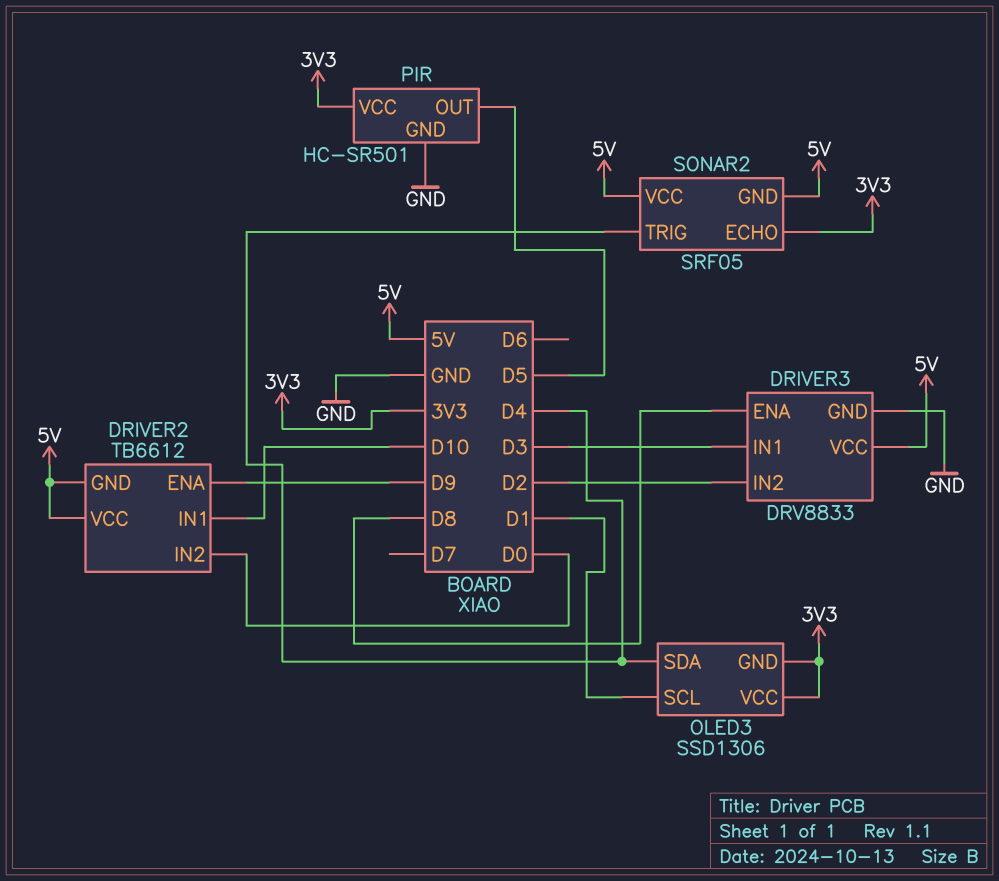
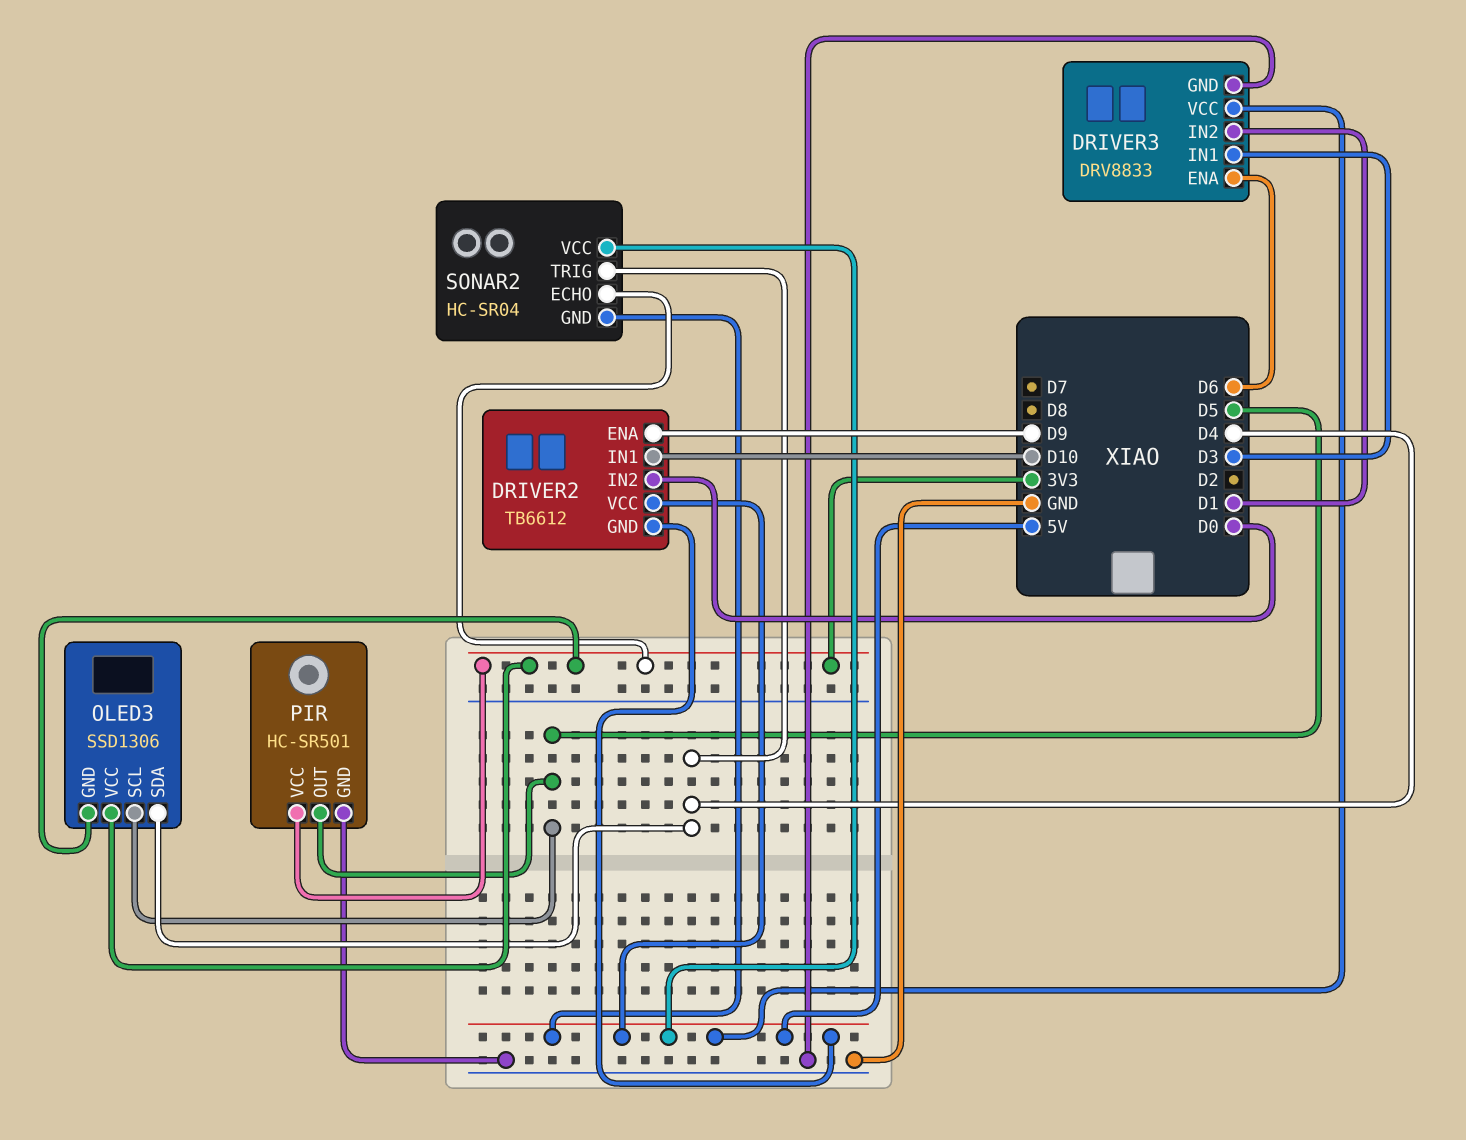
DRIVER3 pin ENA: D8 -> D6
DRIVER3 pin IN2: D2 -> D1
OLED3 pin SCL: D1 -> D5
SONAR2: SRF05 -> HC-SR04

